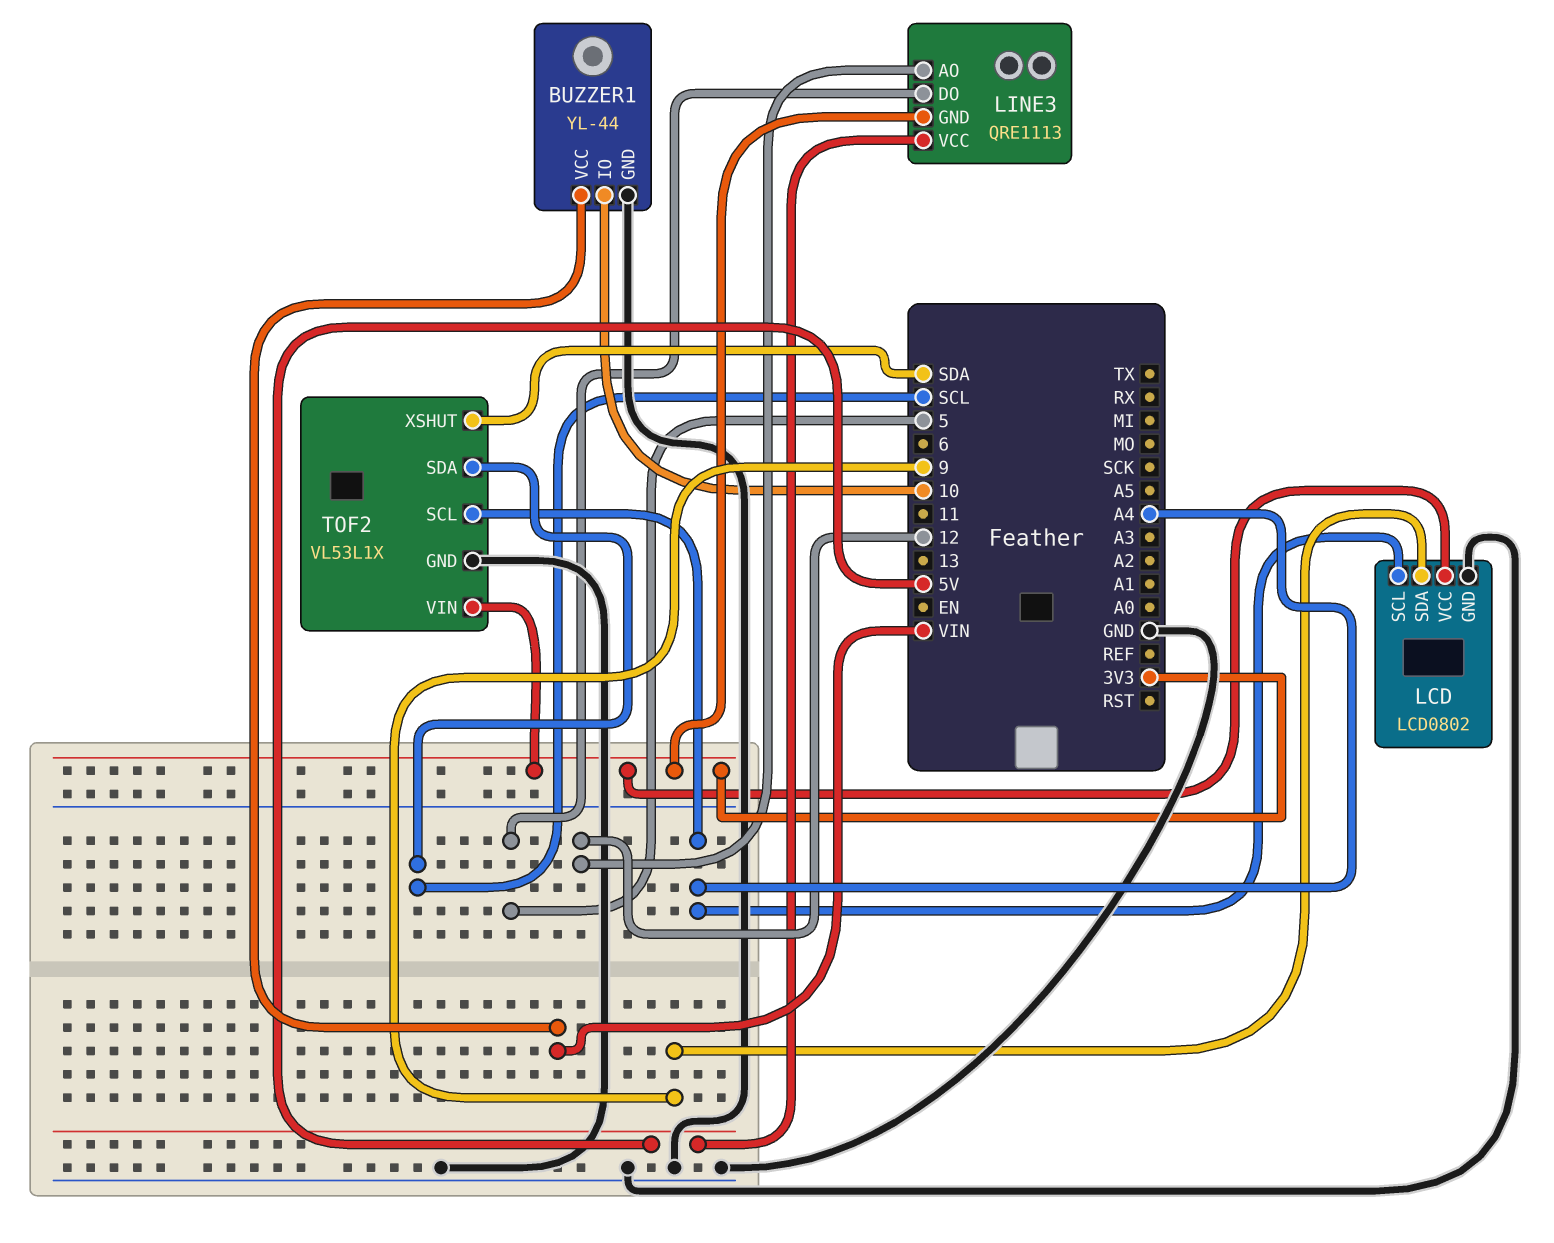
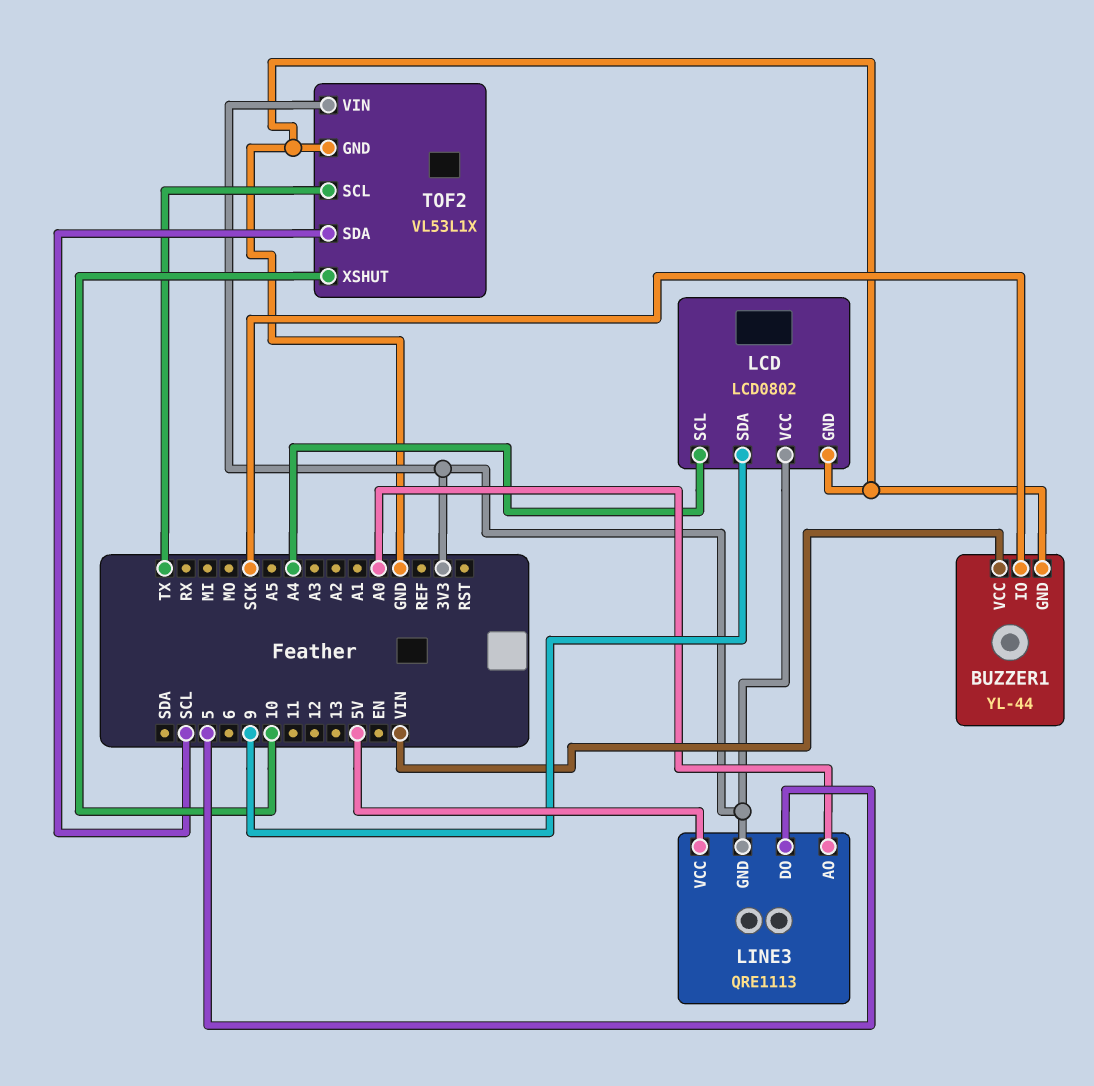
BUZZER1 pin IO: 10 -> SCK
LINE3 pin AO: 12 -> A0
TOF2 pin SCL: A4 -> TX
TOF2 pin XSHUT: SDA -> 10

